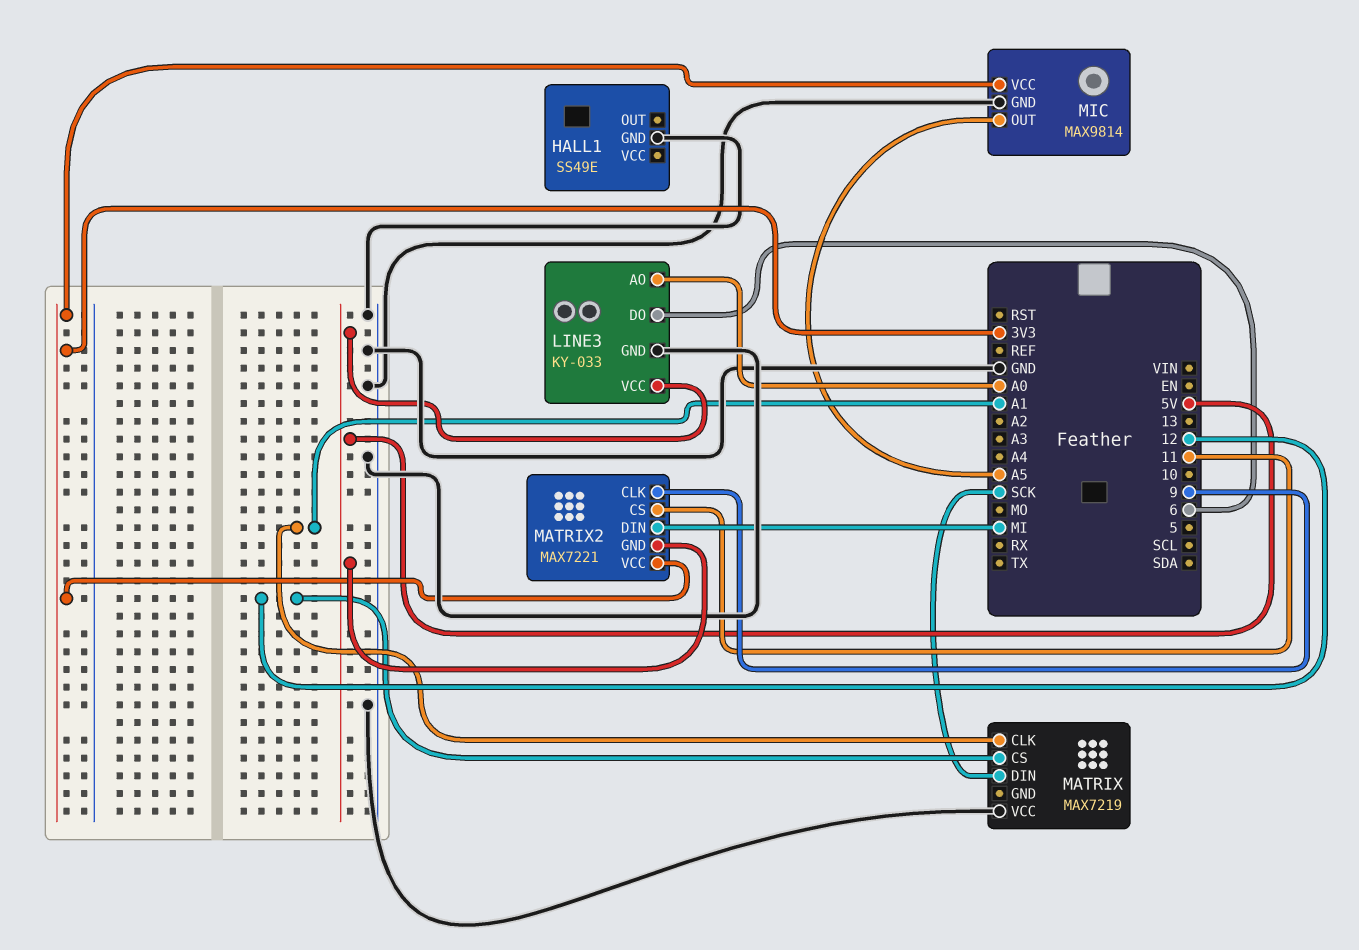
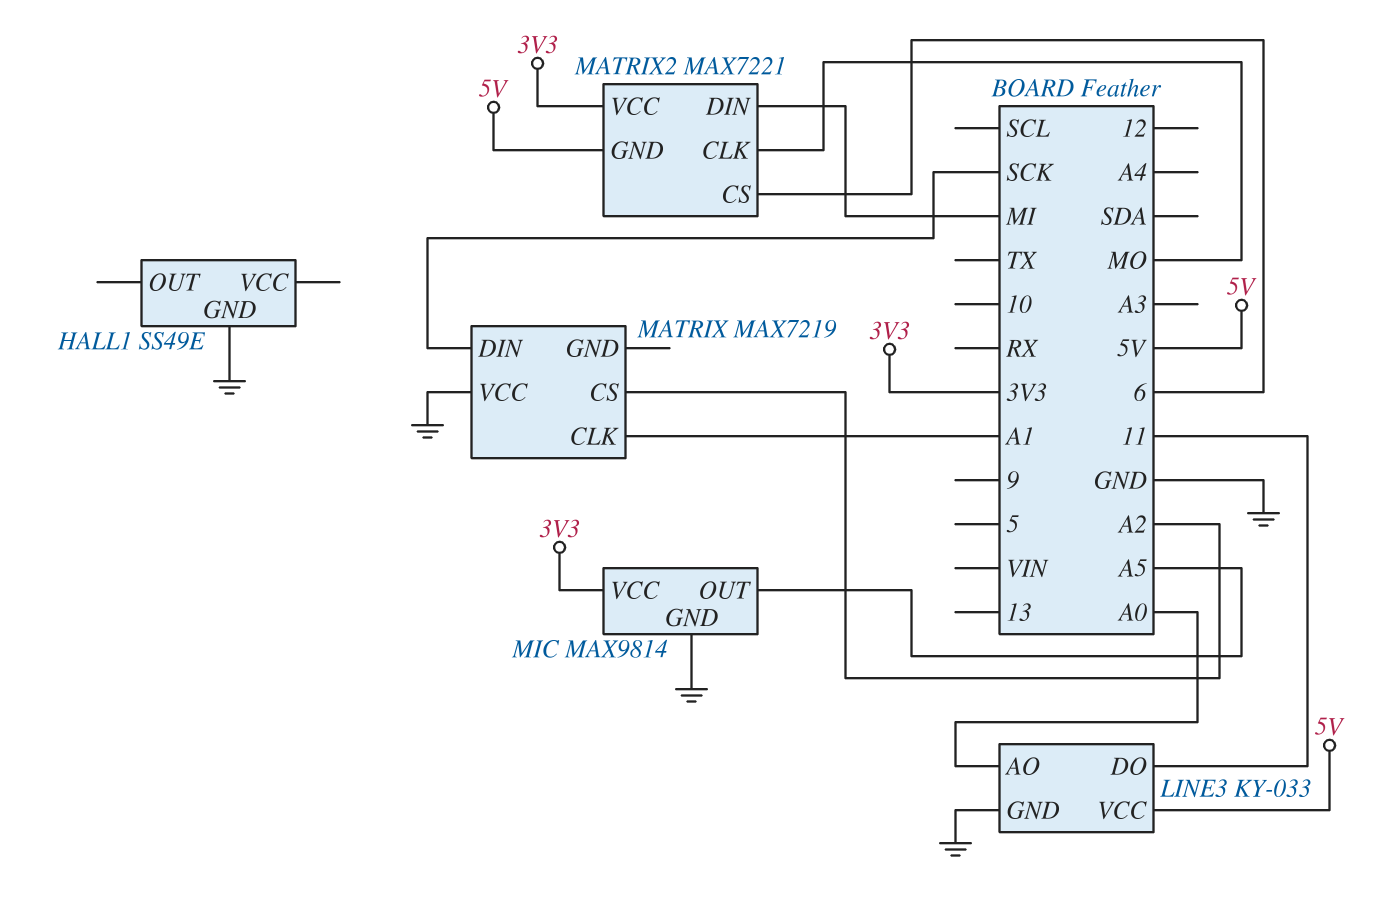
LINE3 pin DO: 6 -> 11
MATRIX pin CS: 12 -> A2
MATRIX2 pin CLK: 9 -> MO
MATRIX2 pin CS: 11 -> 6

